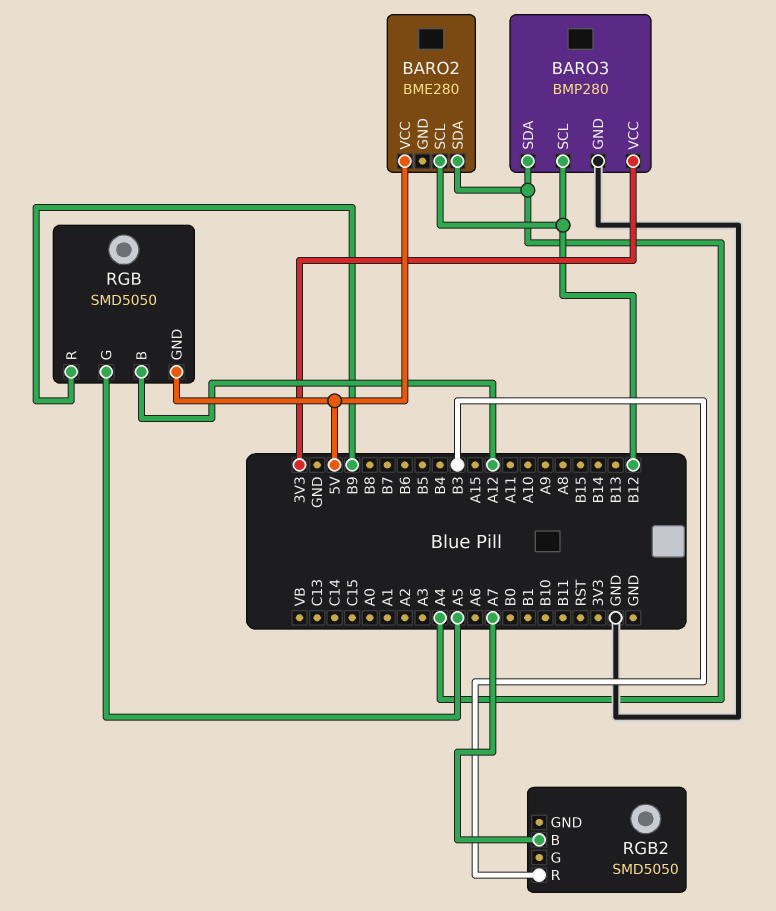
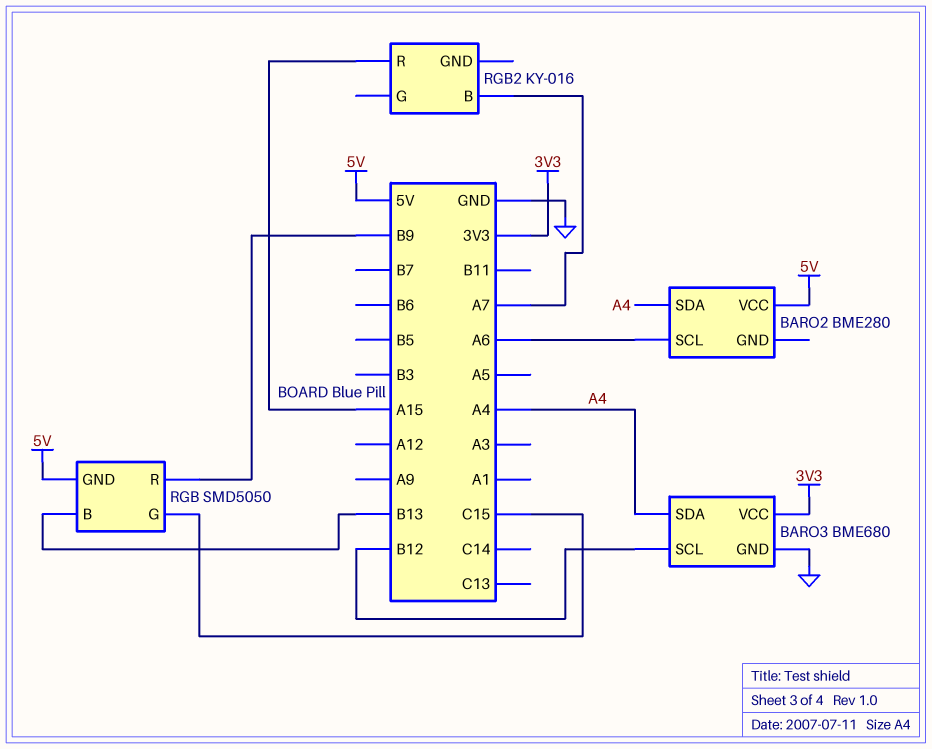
BARO2 pin SCL: B12 -> A6
BARO3: BMP280 -> BME680
RGB pin B: A12 -> B13
RGB pin G: A5 -> C15
RGB2: SMD5050 -> KY-016
RGB2 pin R: B3 -> A15

